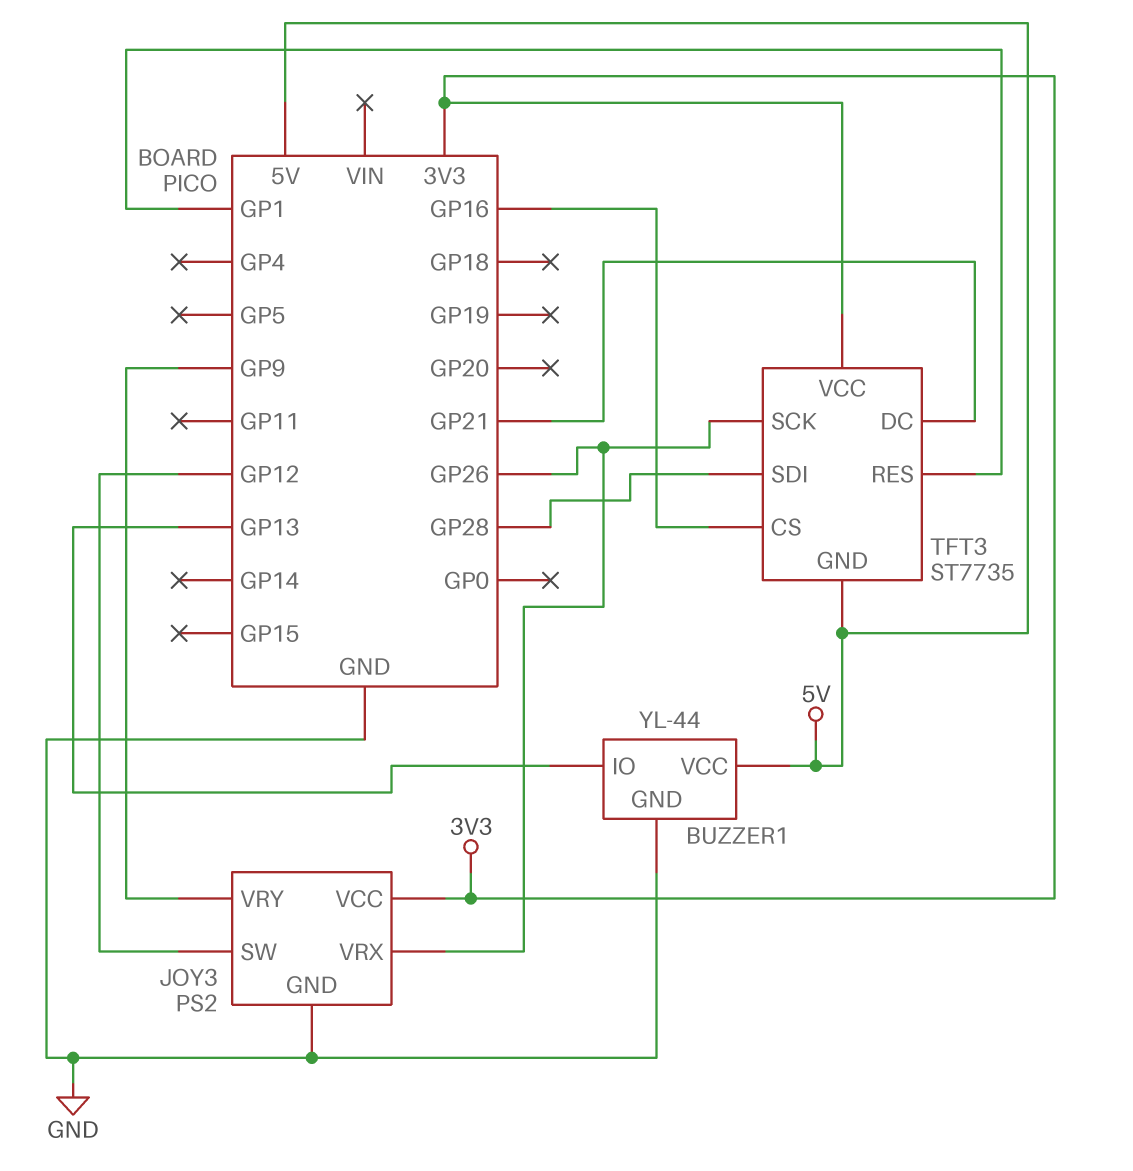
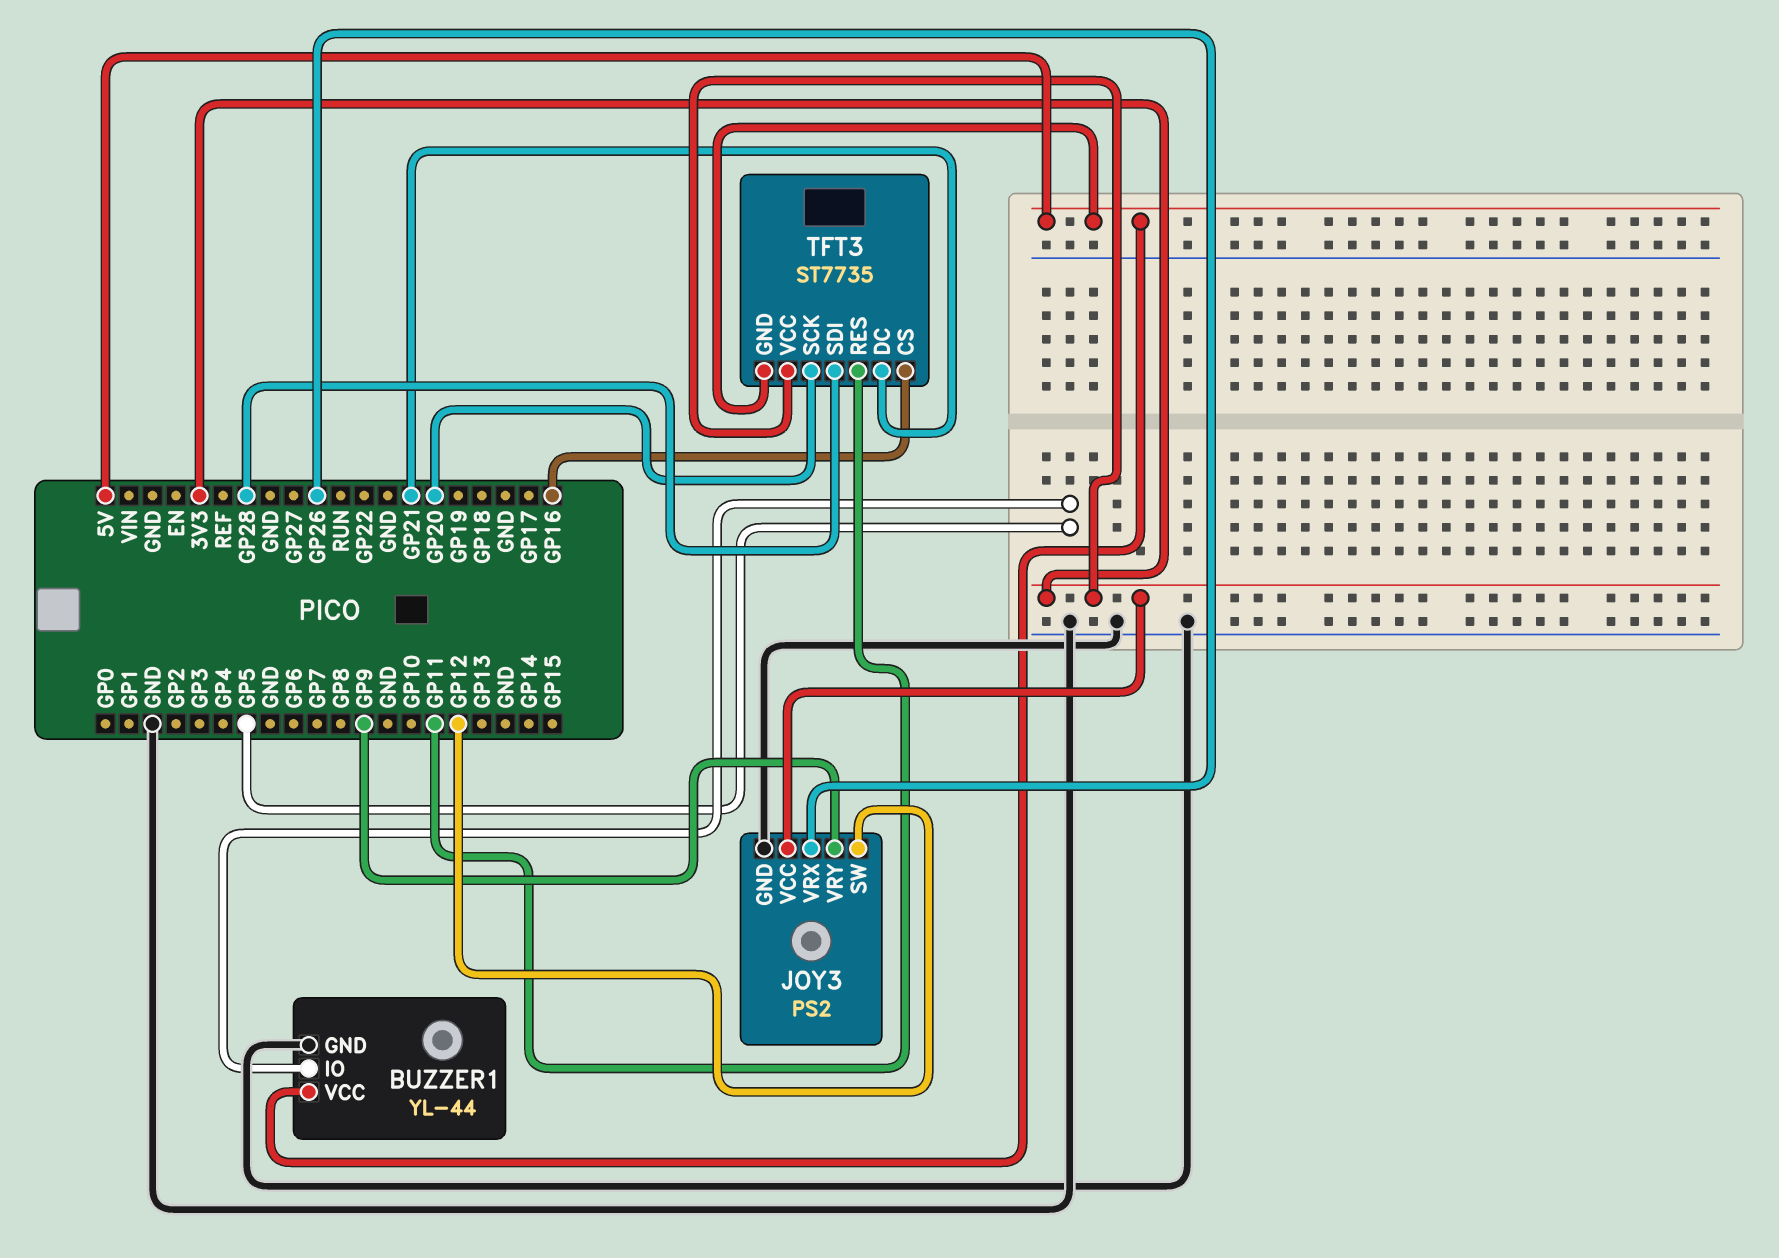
BUZZER1 pin IO: GP13 -> GP5
TFT3 pin RES: GP1 -> GP11
TFT3 pin SCK: GP26 -> GP20

